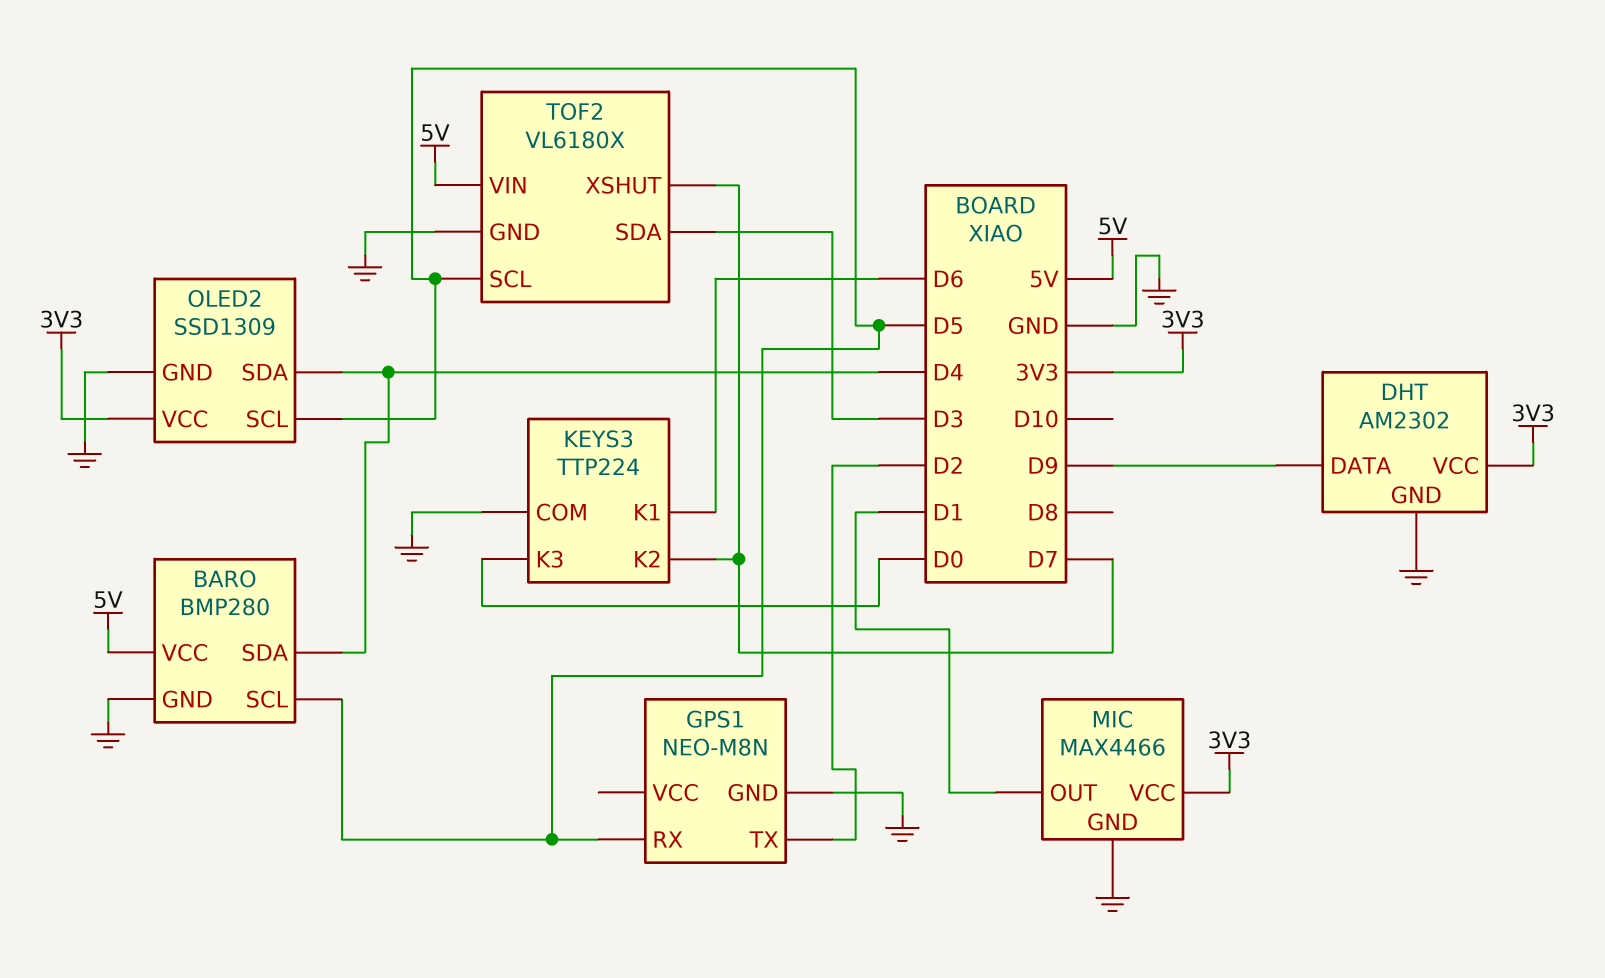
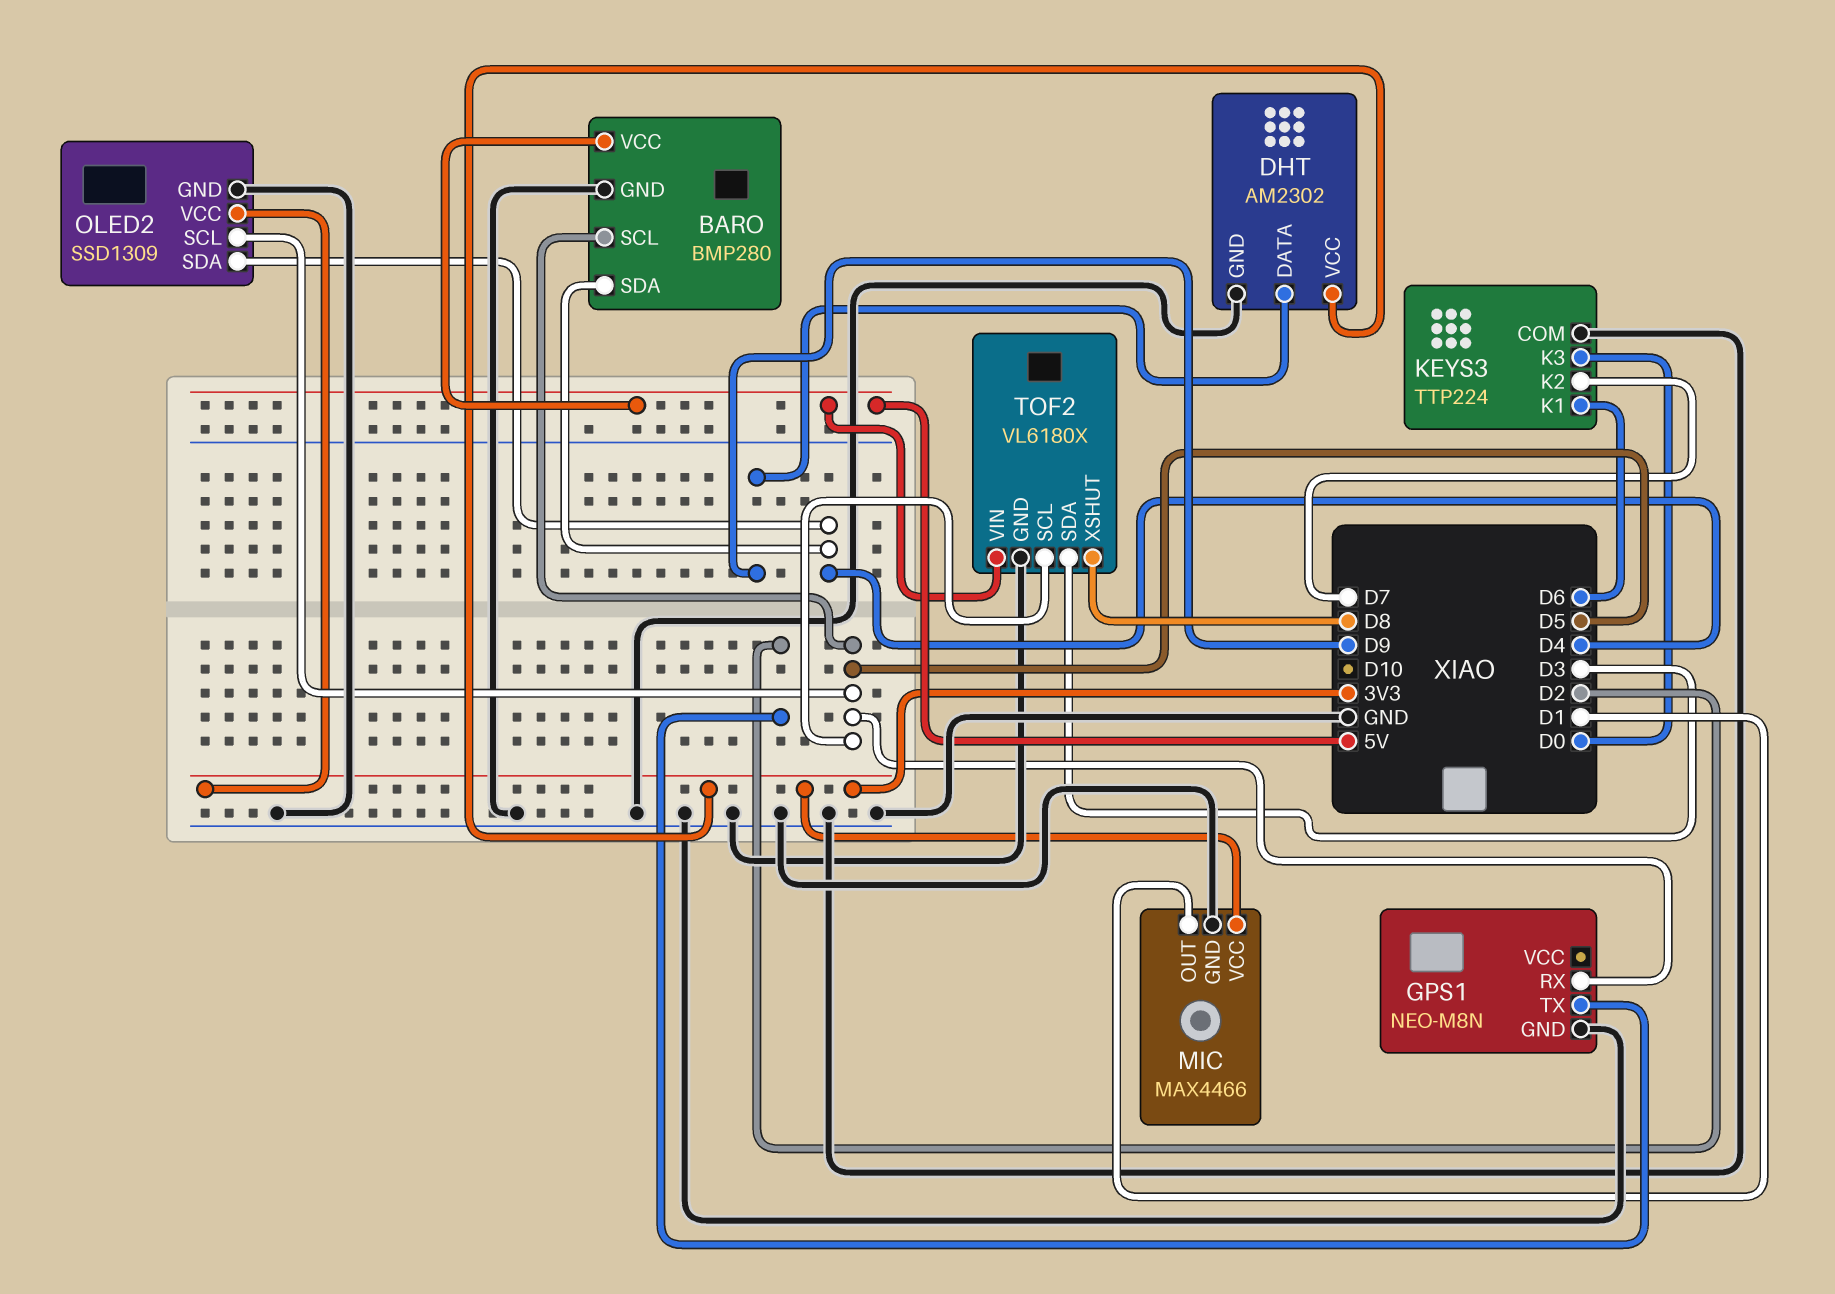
TOF2 pin XSHUT: D7 -> D8

